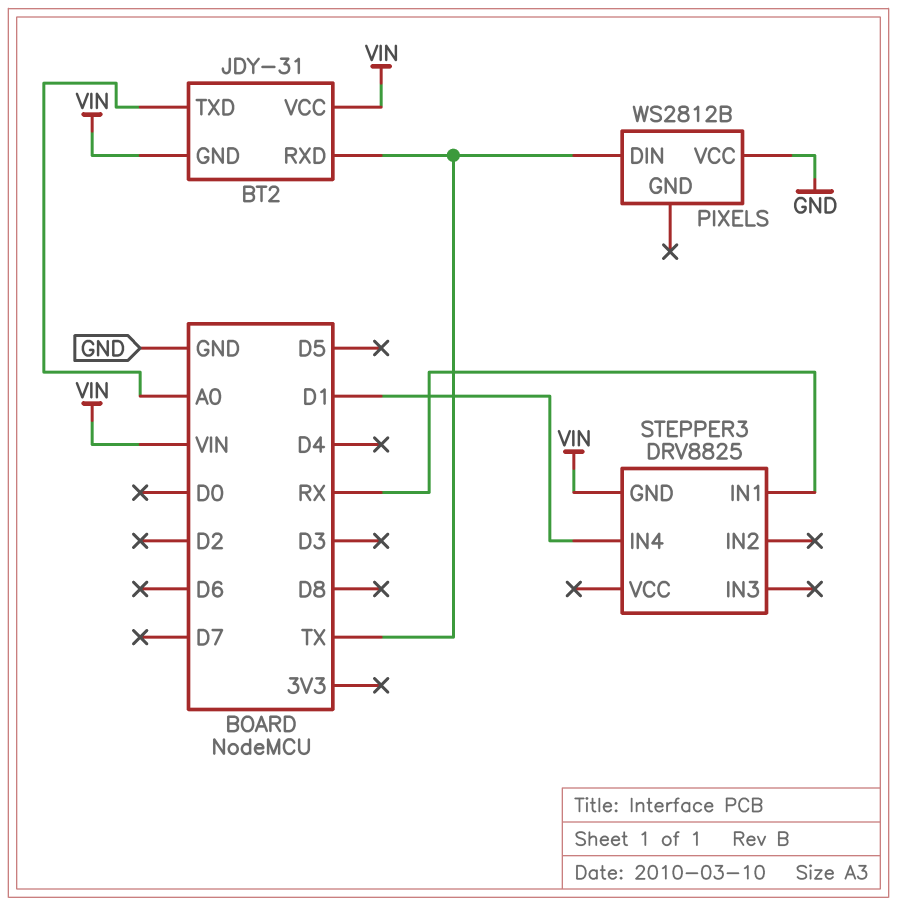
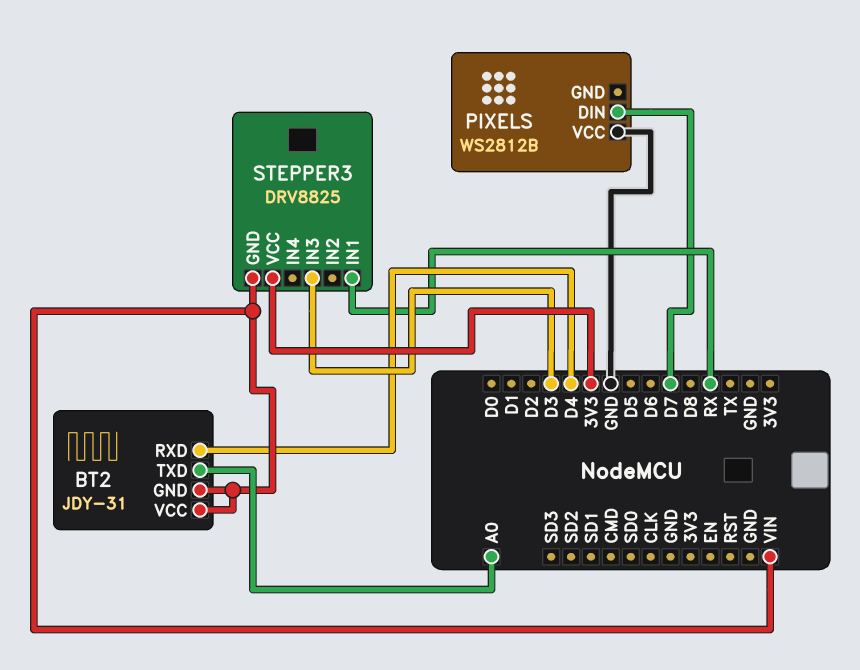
BT2 pin RXD: TX -> D4
PIXELS pin DIN: TX -> D7
STEPPER3 pin IN3: none -> D3
STEPPER3 pin IN4: D1 -> none
STEPPER3 pin VCC: none -> 3V3

